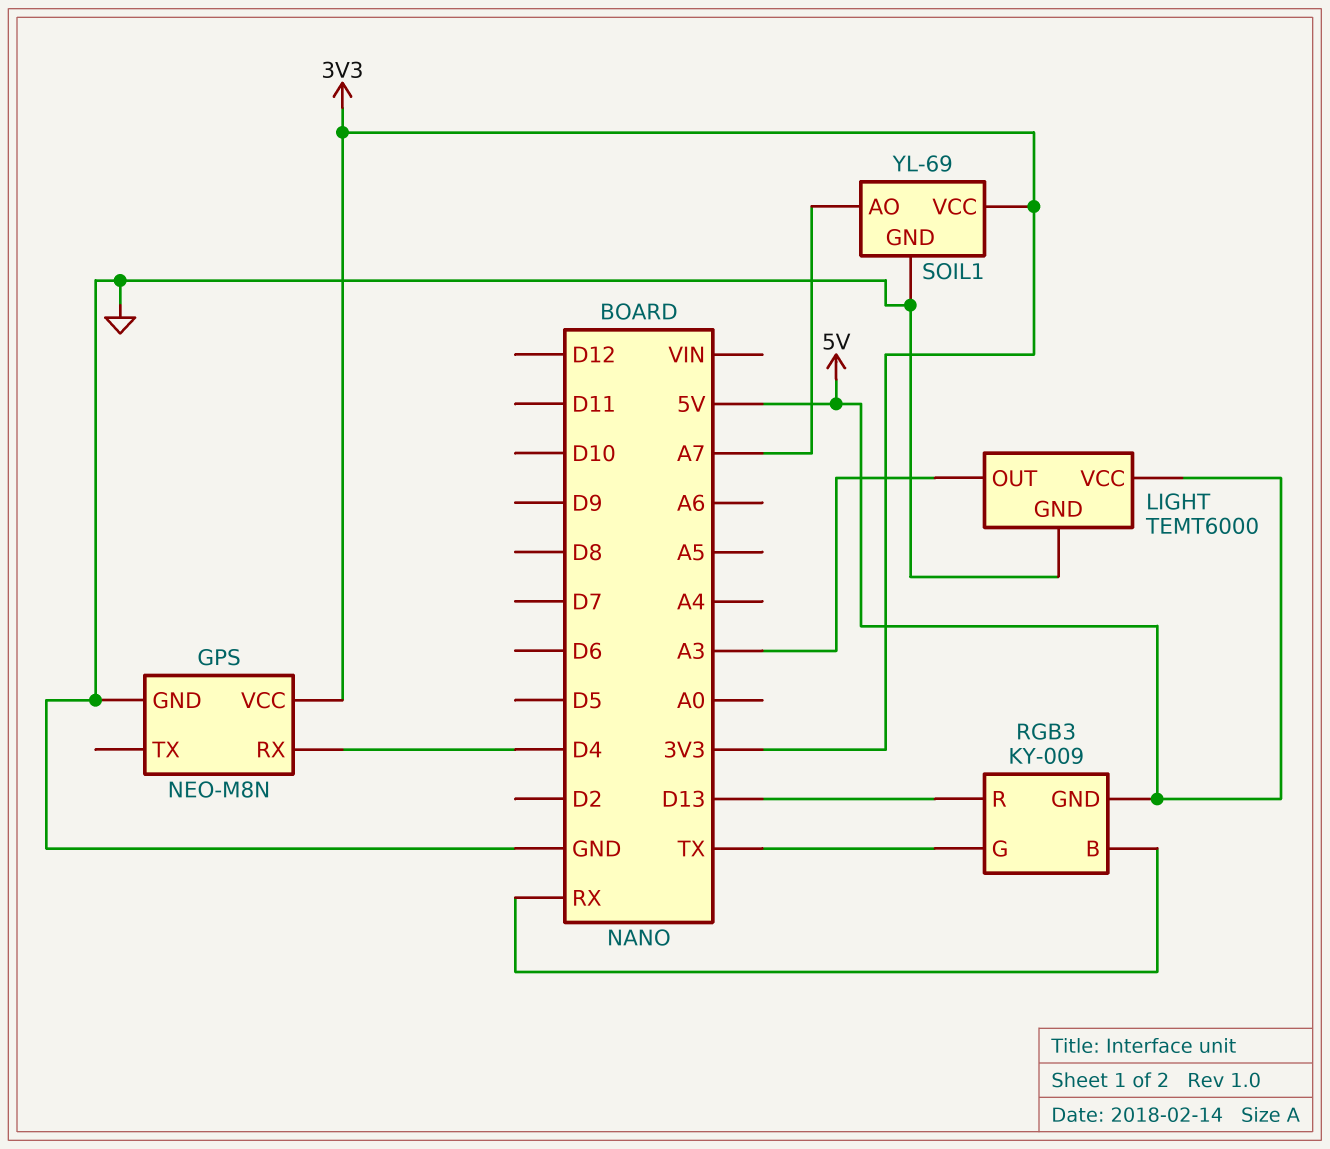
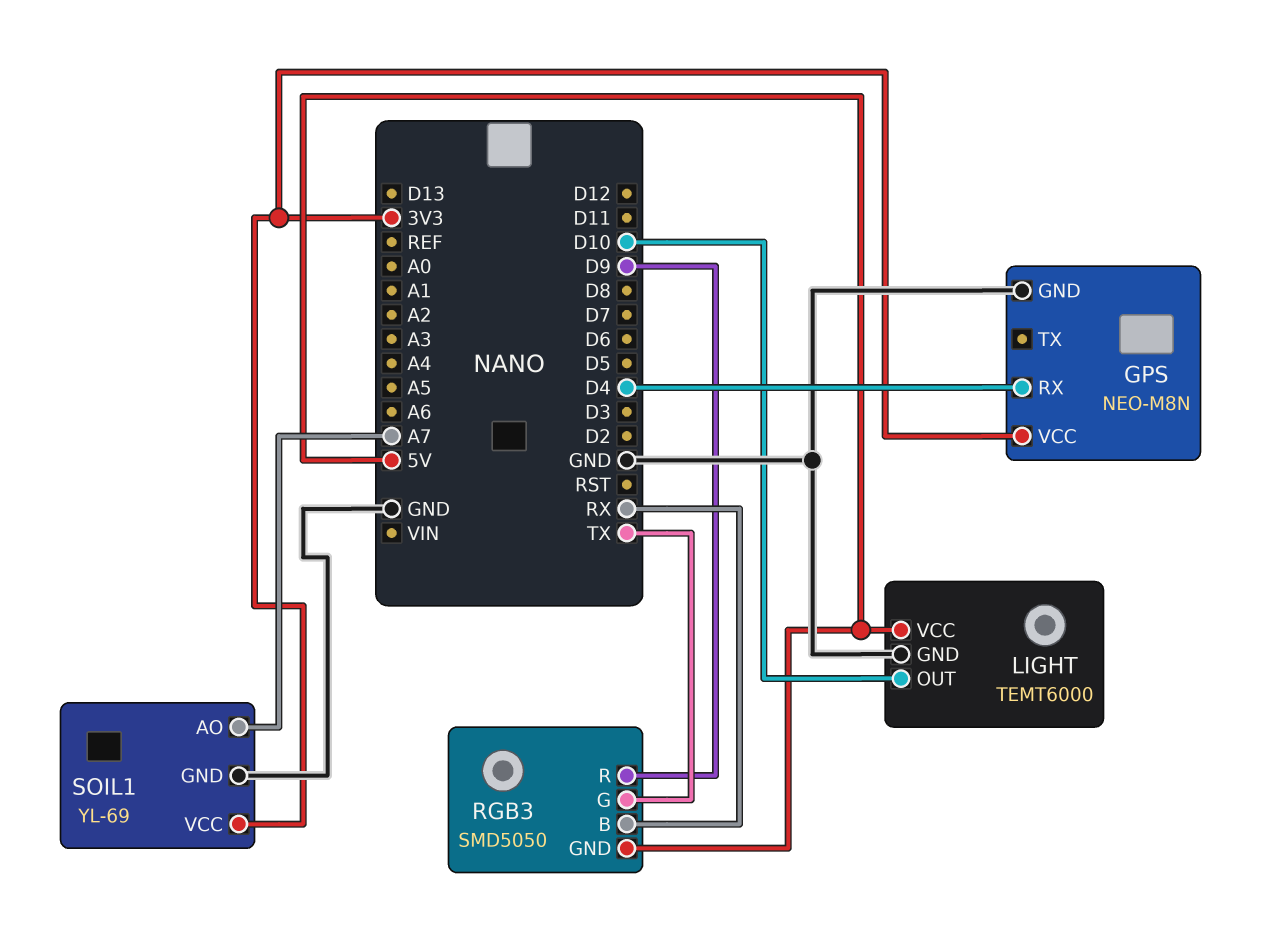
LIGHT pin OUT: A3 -> D10
RGB3: KY-009 -> SMD5050
RGB3 pin R: D13 -> D9

